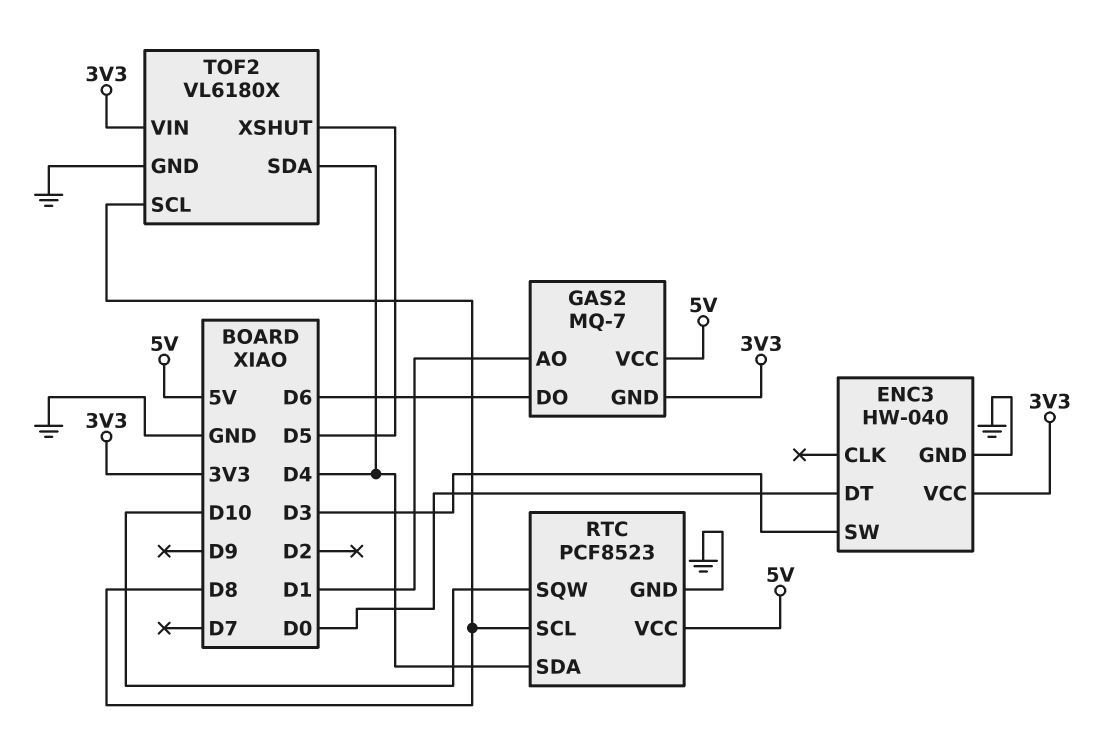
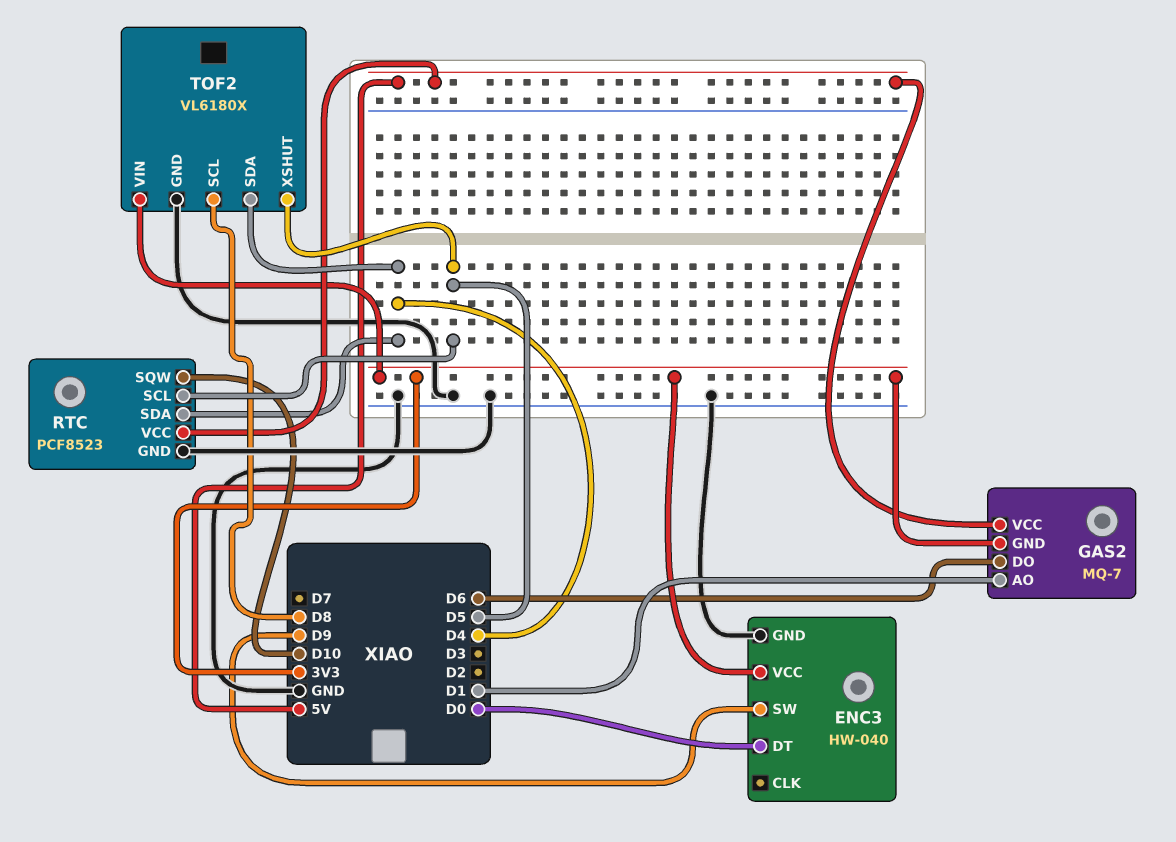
ENC3 pin SW: D3 -> D9
RTC pin SCL: D8 -> D5

